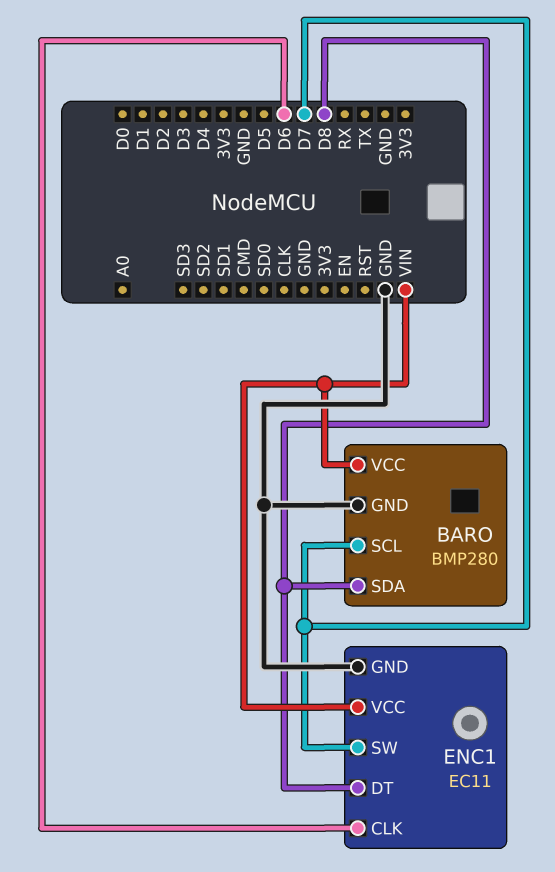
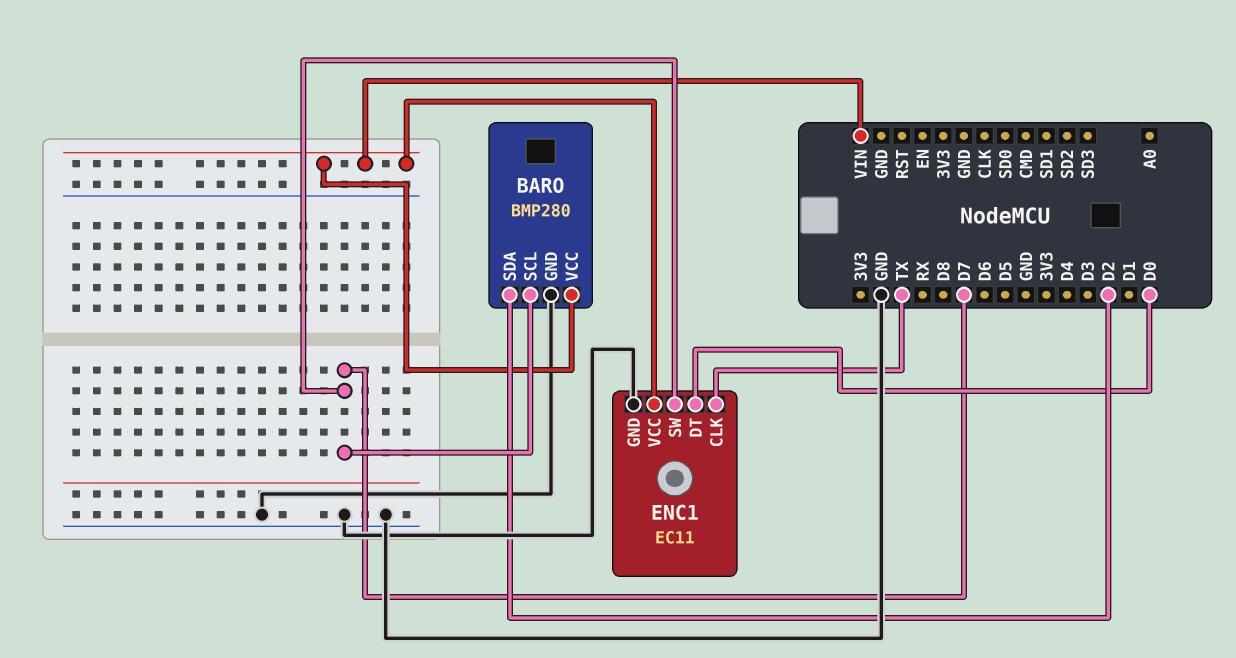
BARO pin SDA: D8 -> D2
ENC1 pin CLK: D6 -> TX
ENC1 pin DT: D8 -> D0

